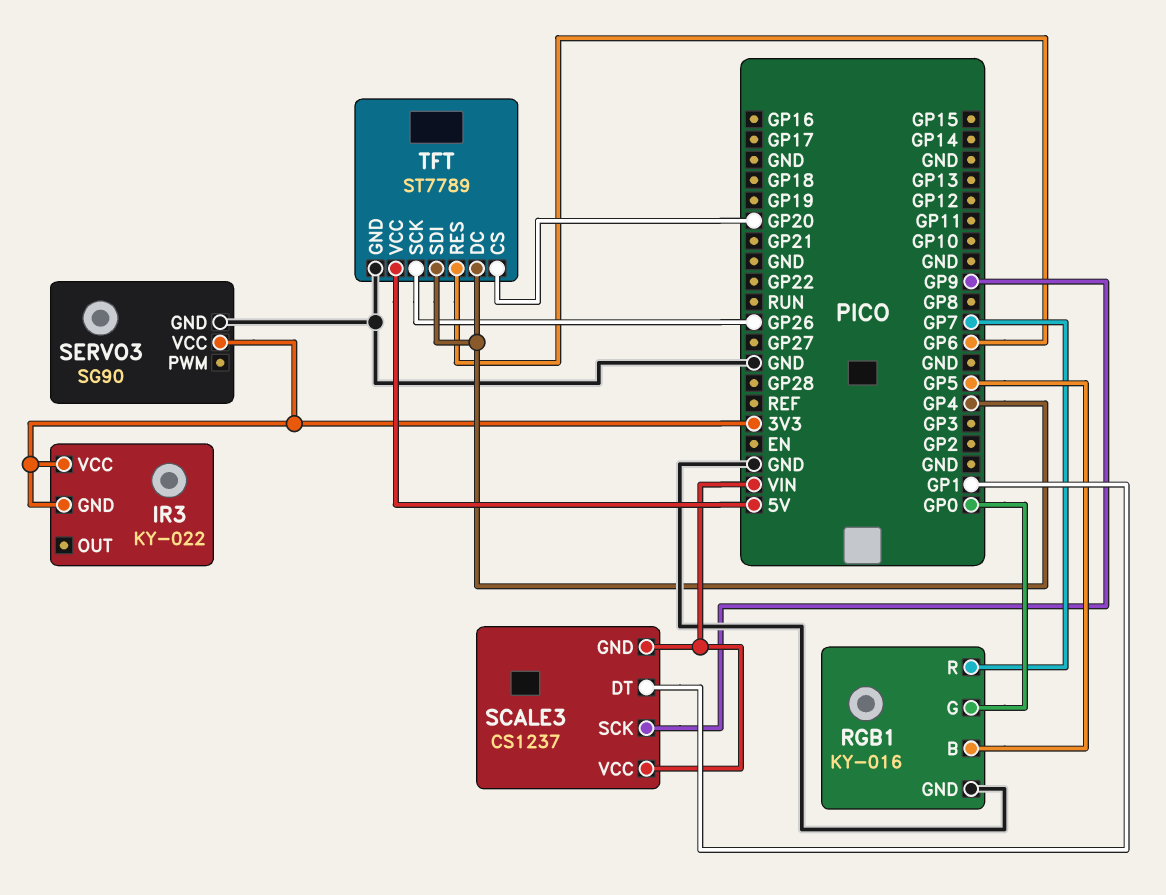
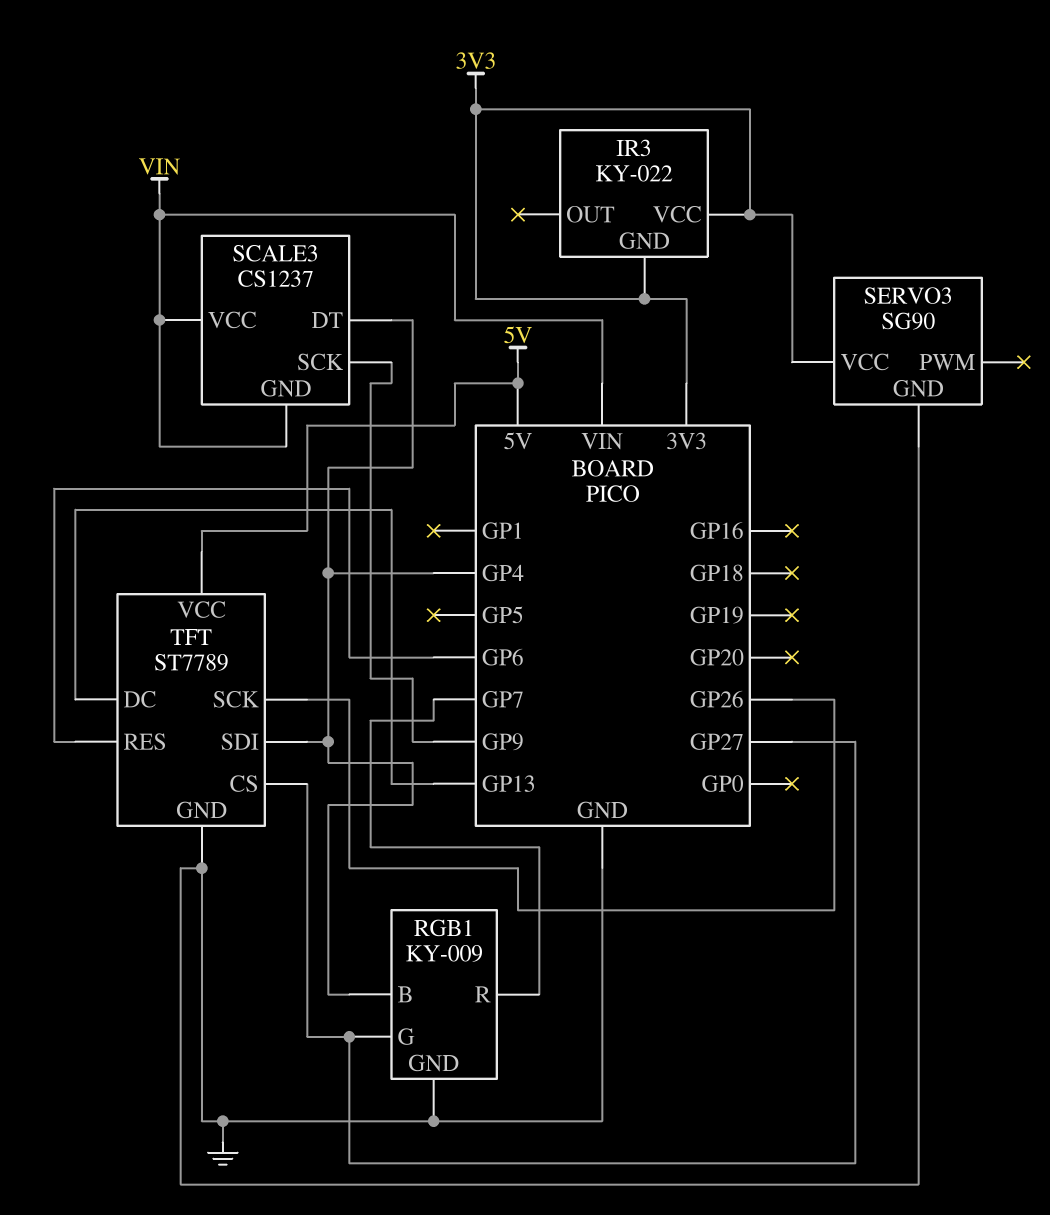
RGB1: KY-016 -> KY-009
RGB1 pin B: GP5 -> GP4
RGB1 pin G: GP0 -> GP27
SCALE3 pin DT: GP1 -> GP4
TFT pin CS: GP20 -> GP27
TFT pin DC: GP4 -> GP13

